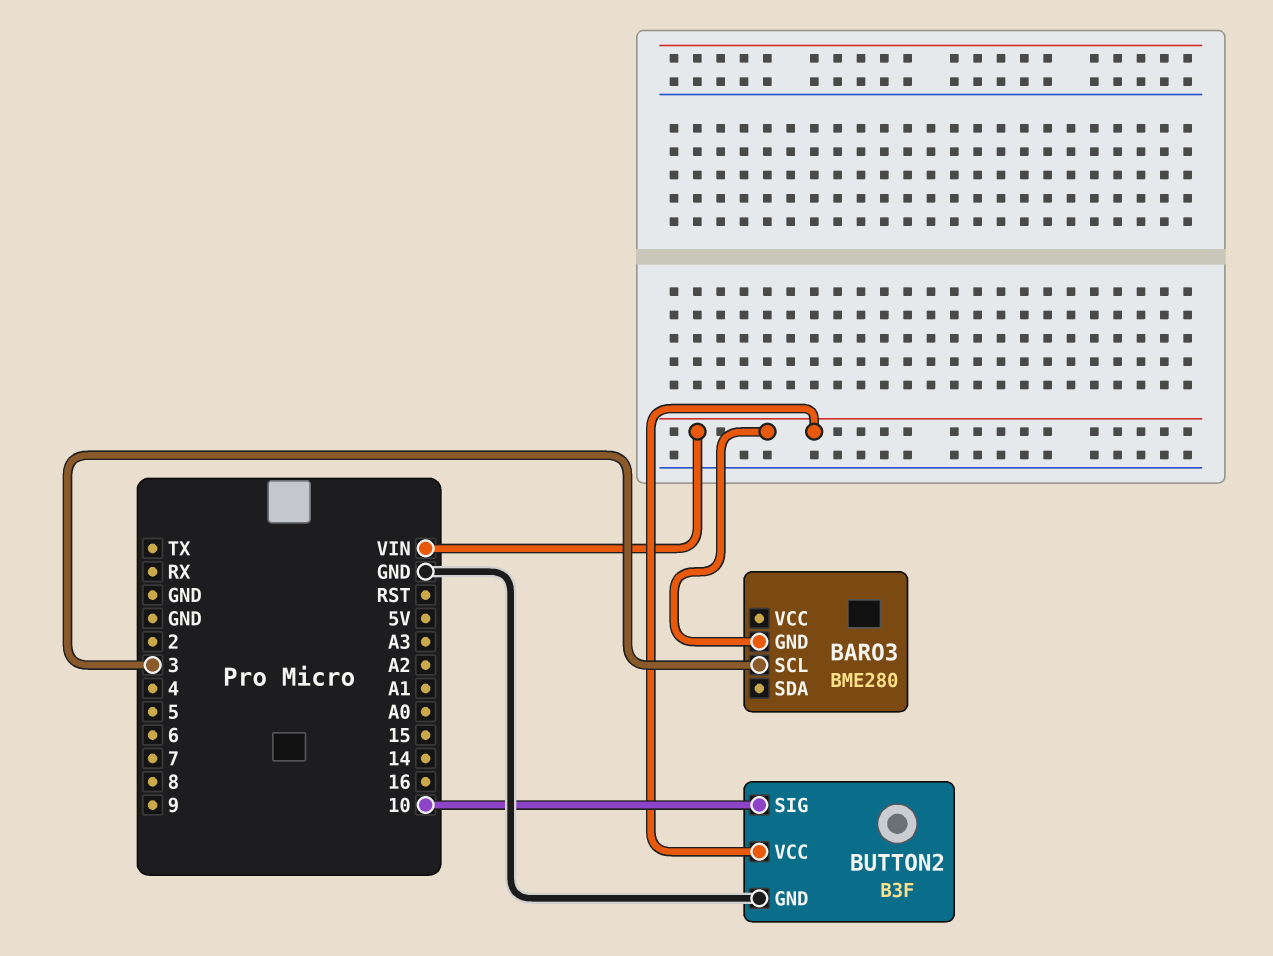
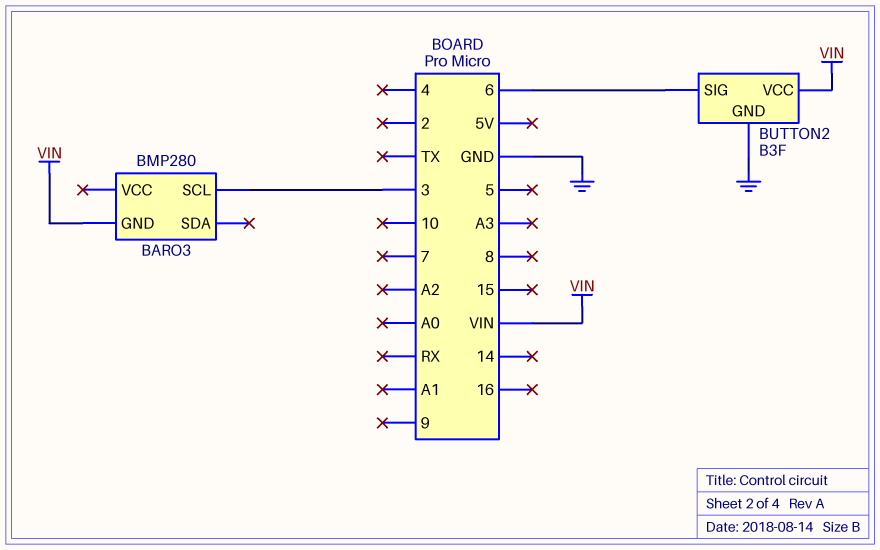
BARO3: BME280 -> BMP280
BUTTON2 pin SIG: 10 -> 6

